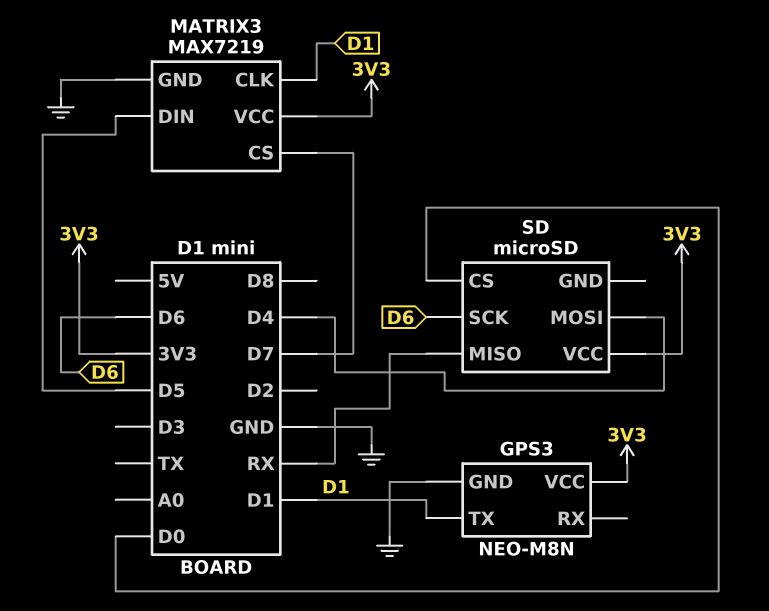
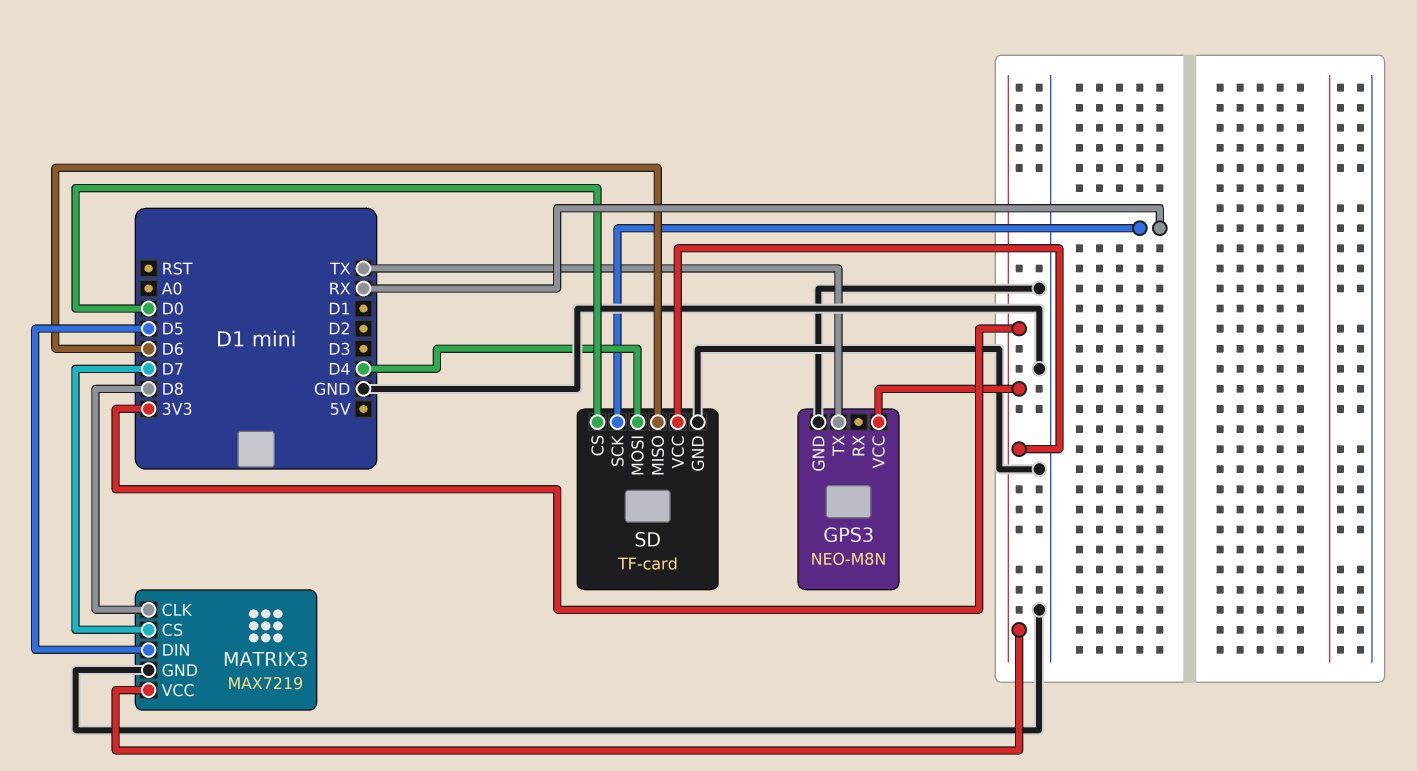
GPS3 pin TX: D1 -> TX
MATRIX3 pin CLK: D1 -> D8
SD: microSD -> TF-card
SD pin GND: none -> GND
SD pin MISO: RX -> D6
SD pin SCK: D6 -> RX

